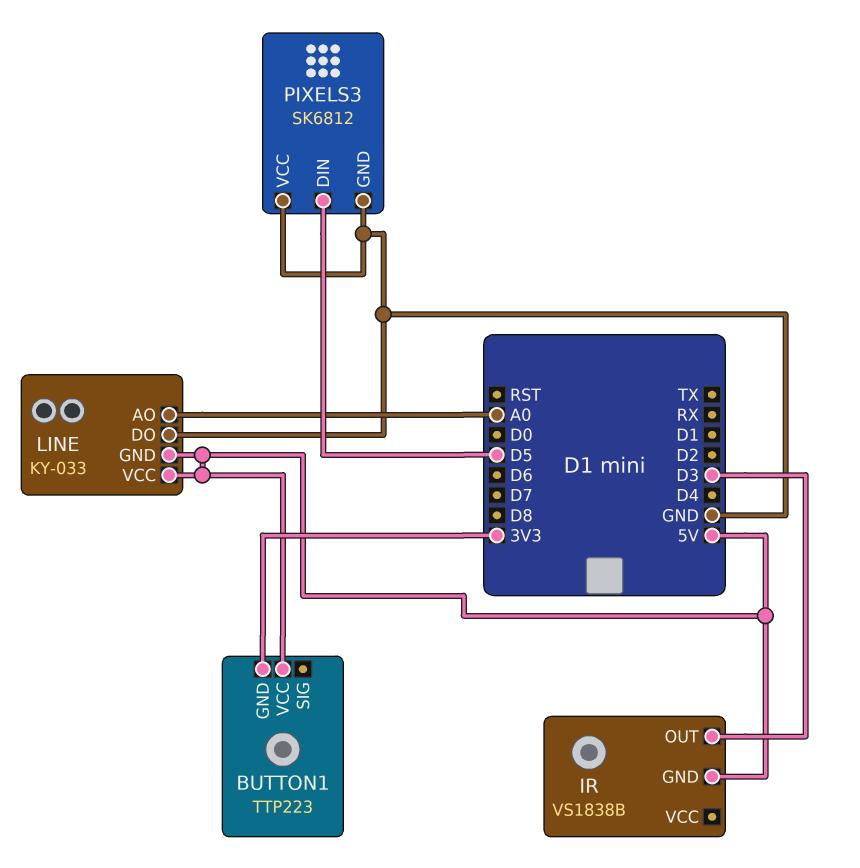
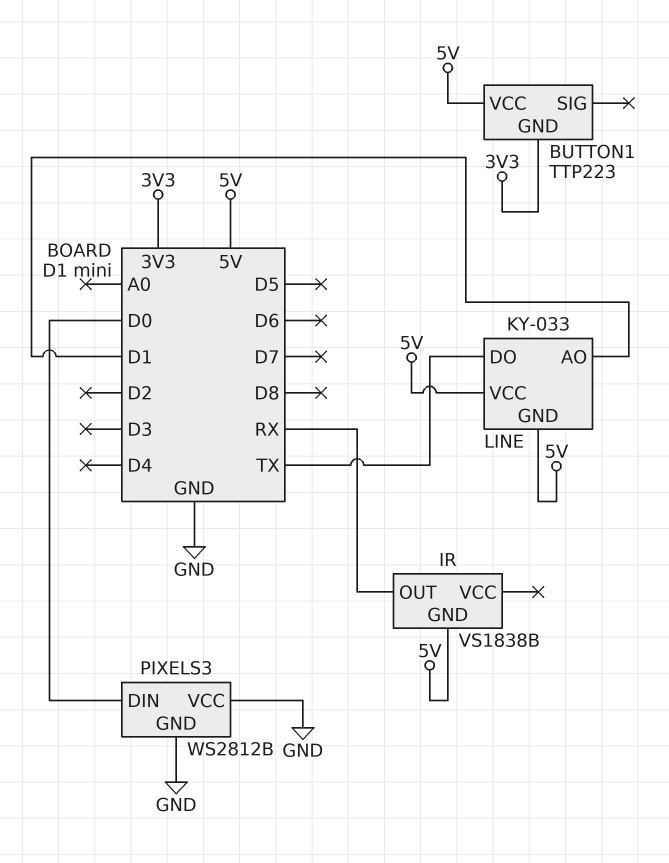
IR pin OUT: D3 -> RX
LINE pin AO: A0 -> D1
LINE pin DO: GND -> TX
PIXELS3: SK6812 -> WS2812B
PIXELS3 pin DIN: D5 -> D0

